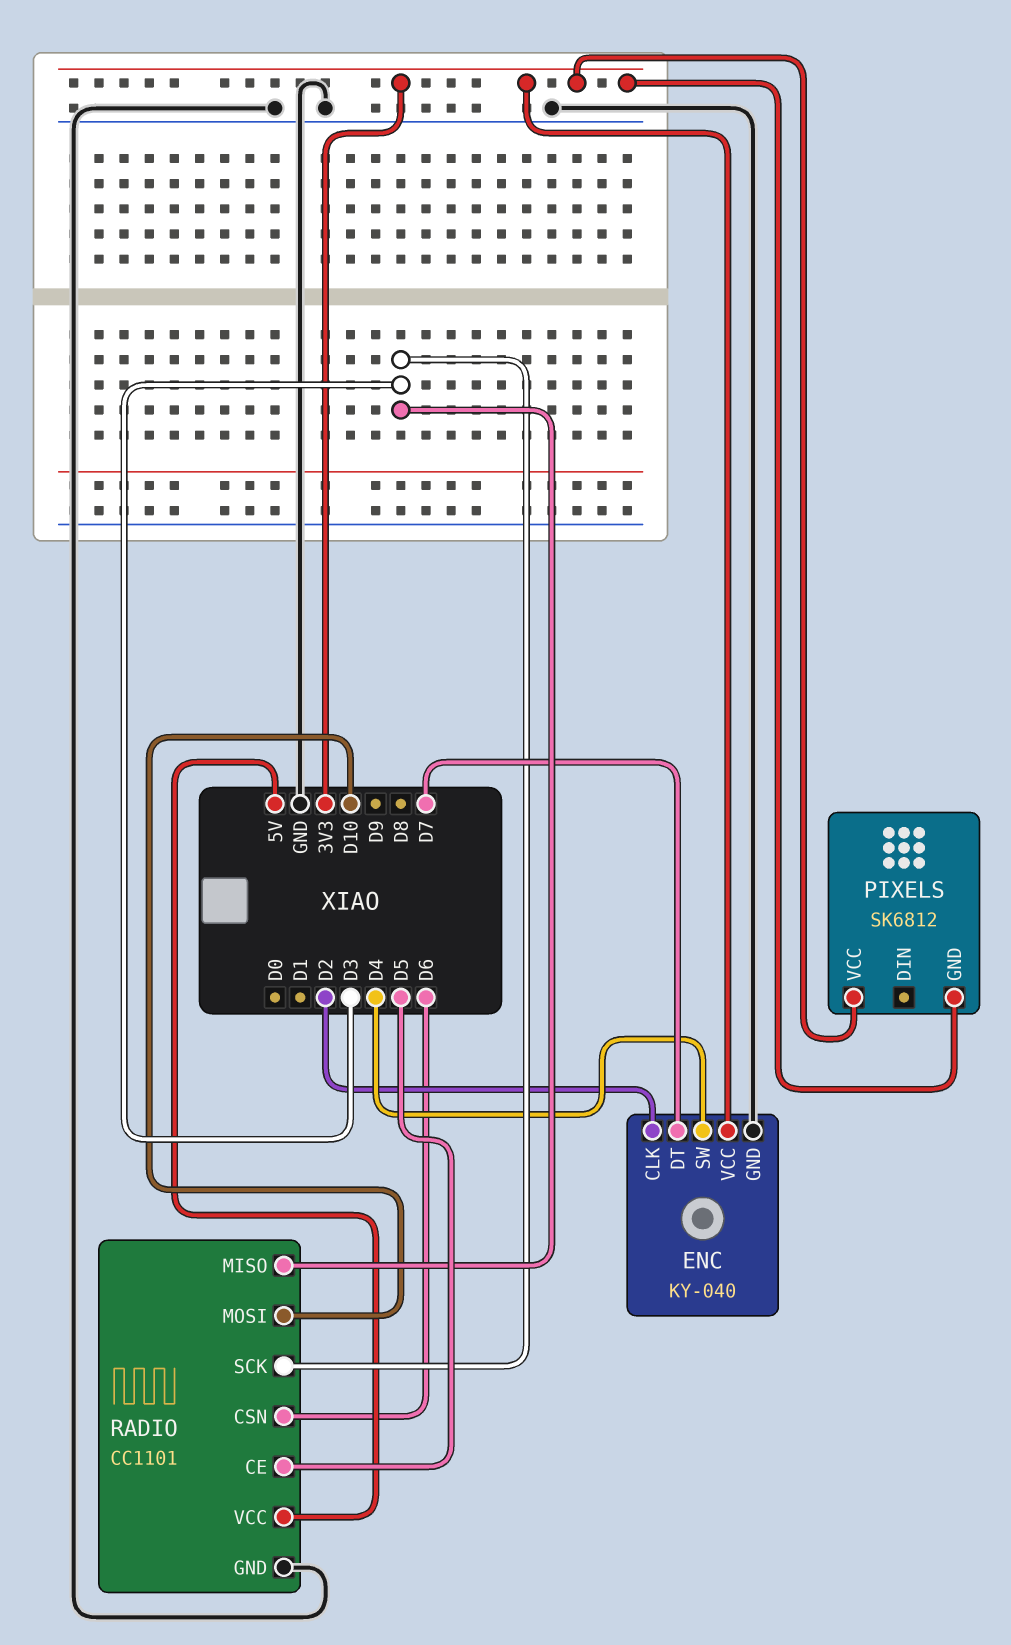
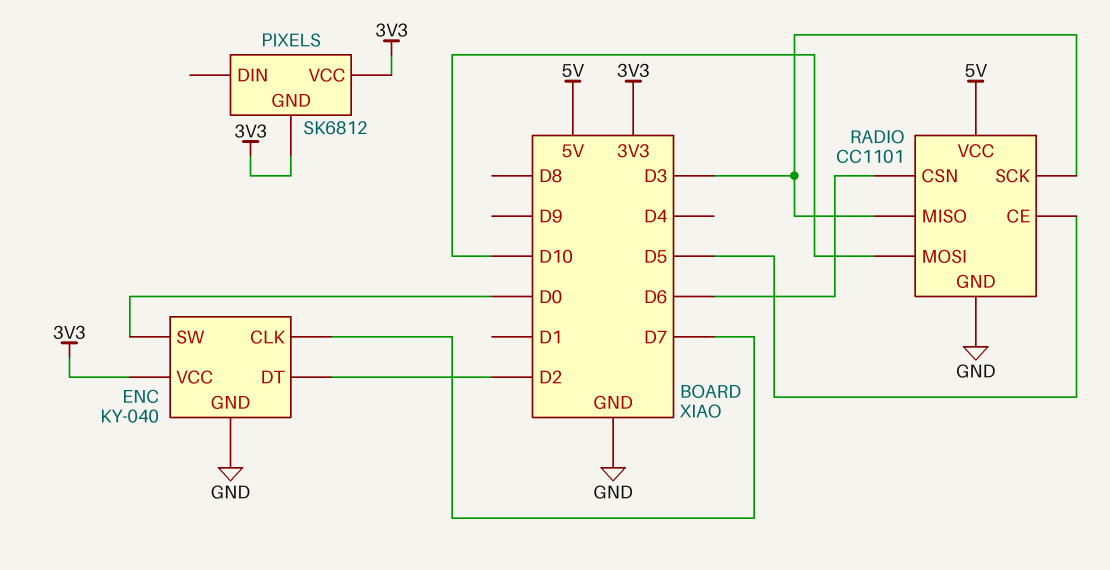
ENC pin CLK: D2 -> D7
ENC pin DT: D7 -> D2
ENC pin SW: D4 -> D0

